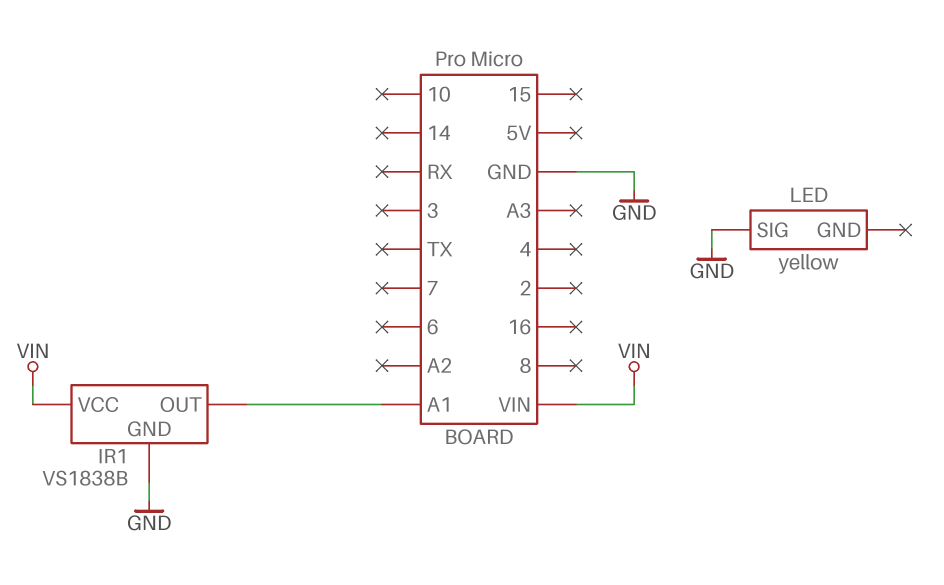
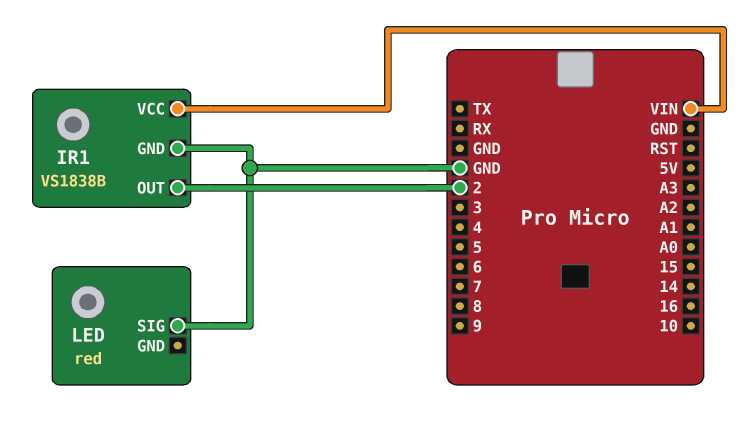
IR1 pin OUT: A1 -> 2
LED: yellow -> red

